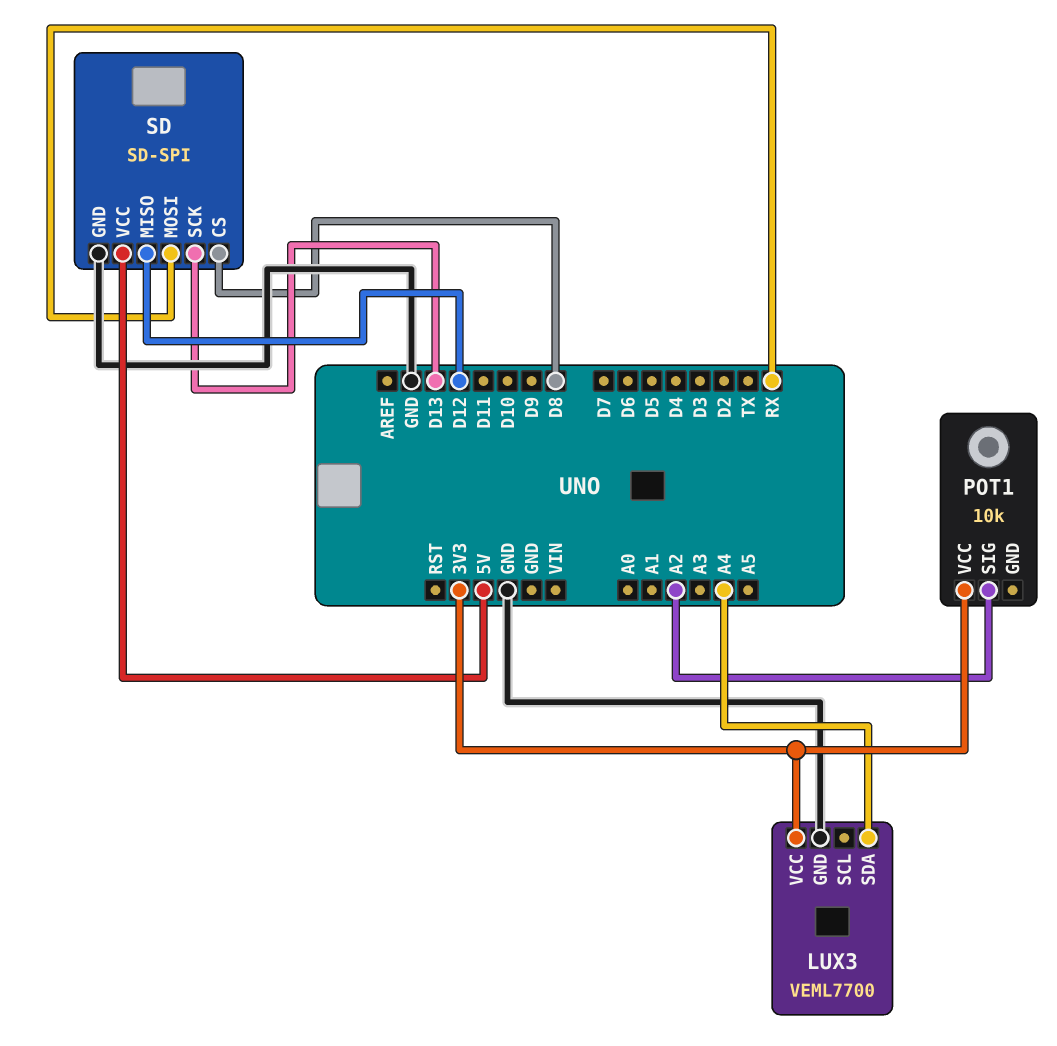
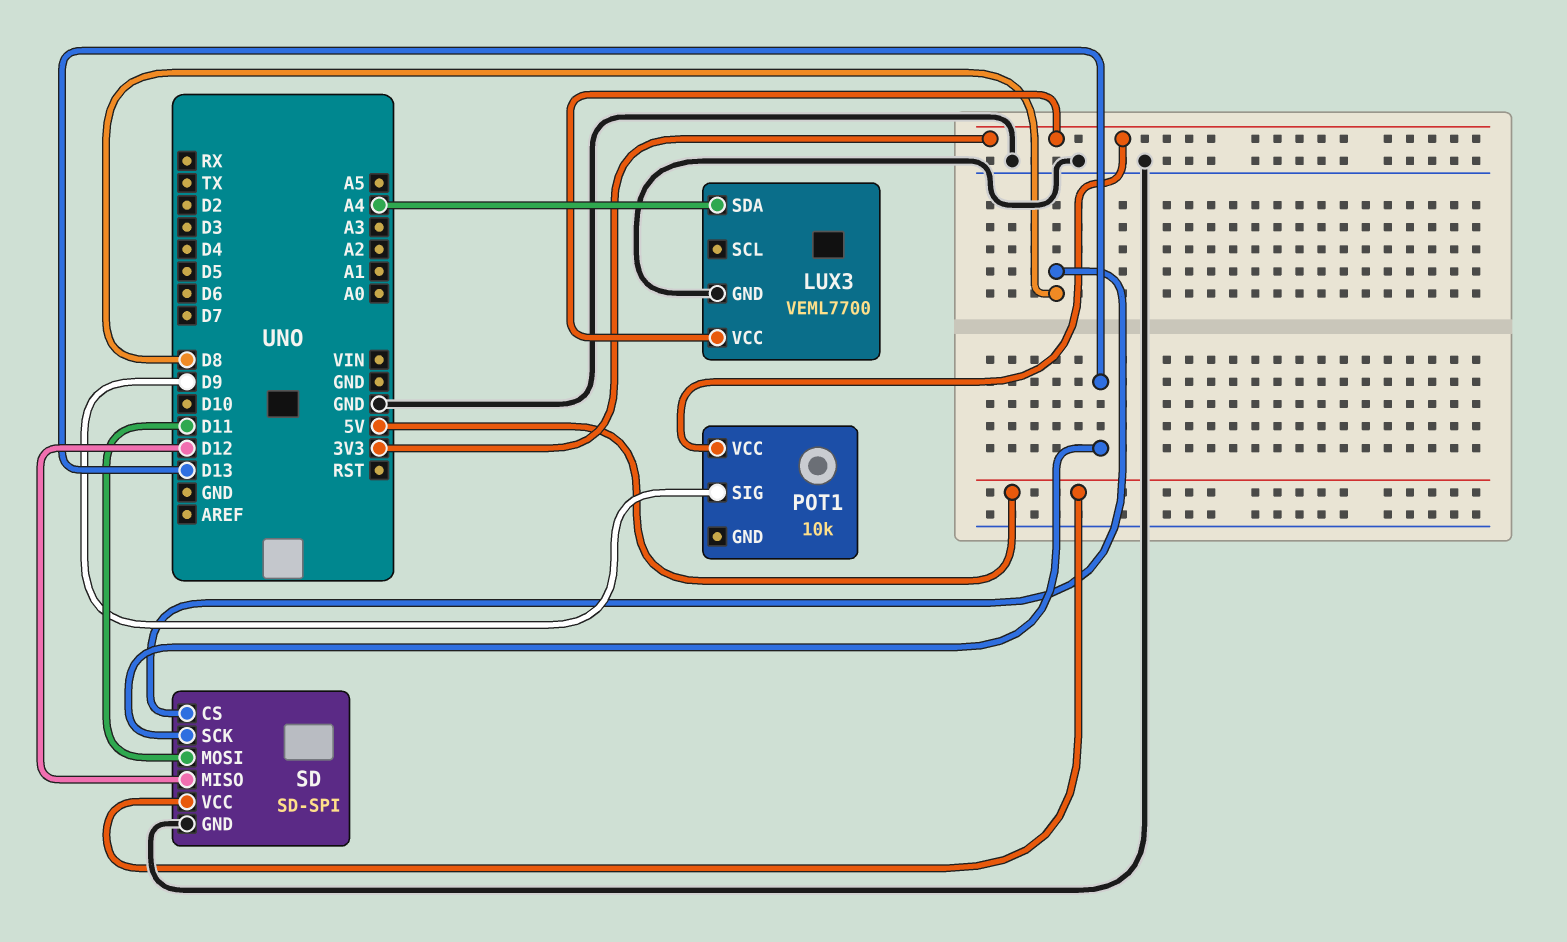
POT1 pin SIG: A2 -> D9
SD pin MOSI: RX -> D11

